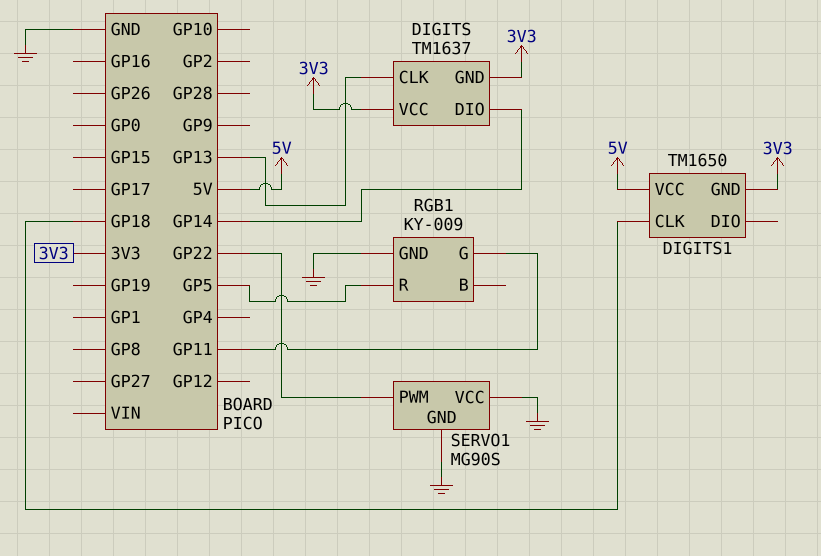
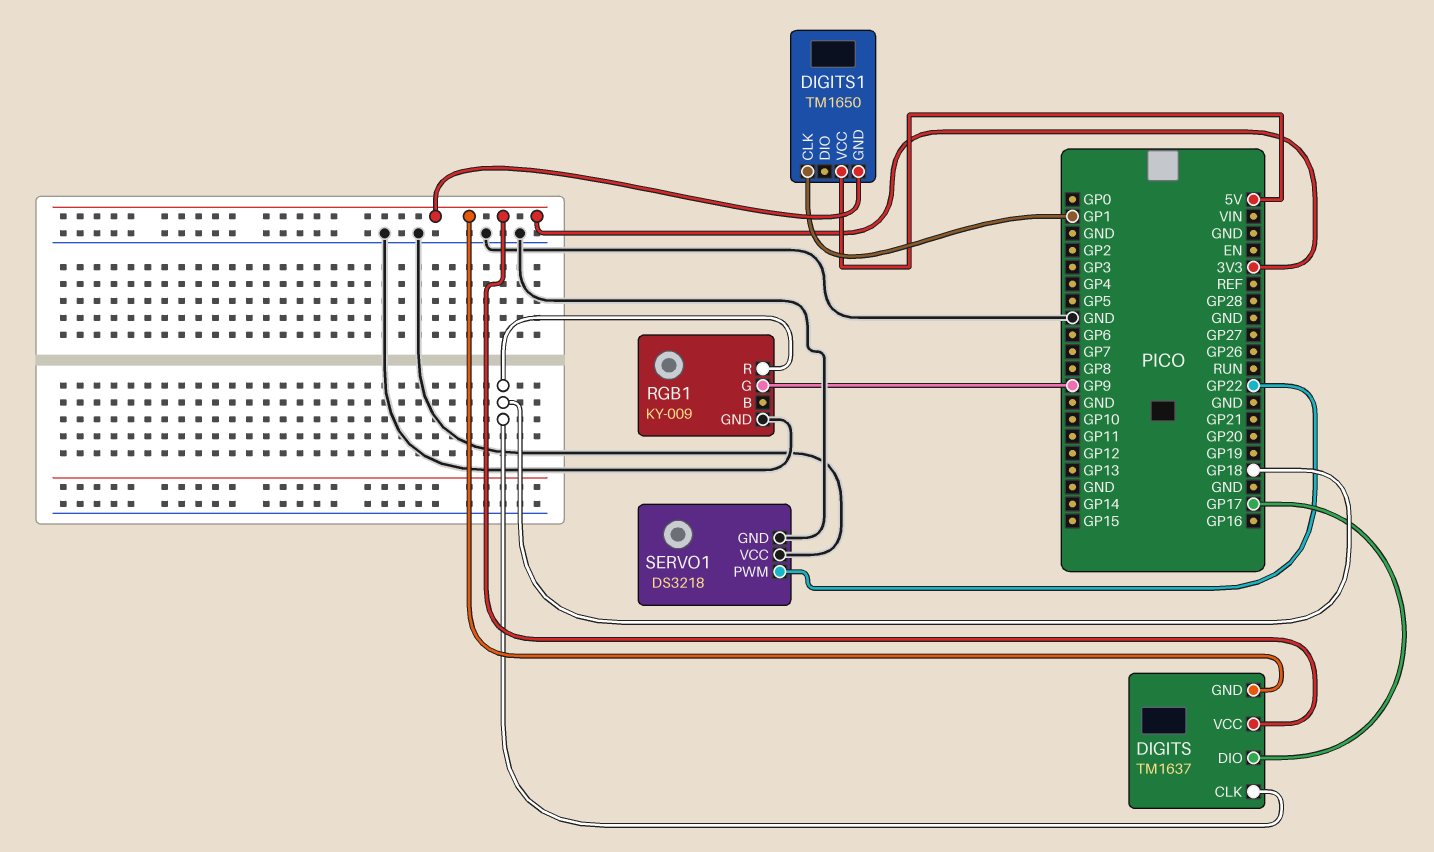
DIGITS pin CLK: GP13 -> GP18
DIGITS pin DIO: GP14 -> GP17
DIGITS1 pin CLK: GP18 -> GP1
RGB1 pin G: GP11 -> GP9
RGB1 pin R: GP5 -> GP18
SERVO1: MG90S -> DS3218

